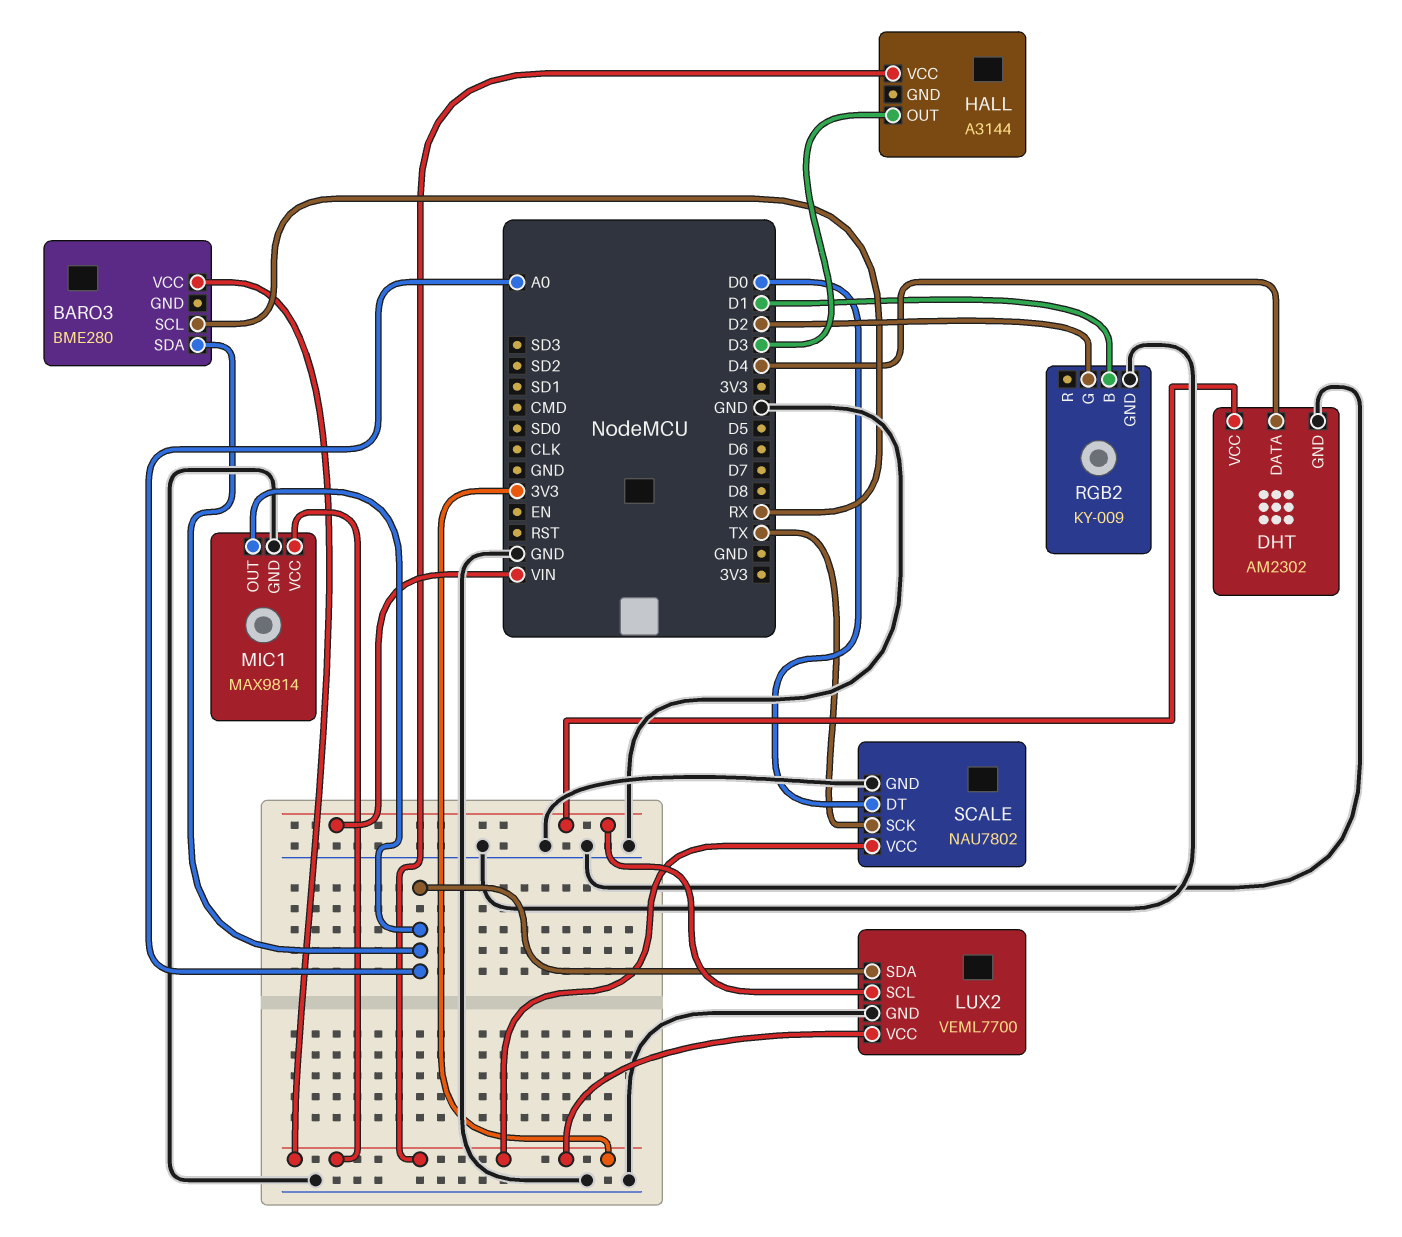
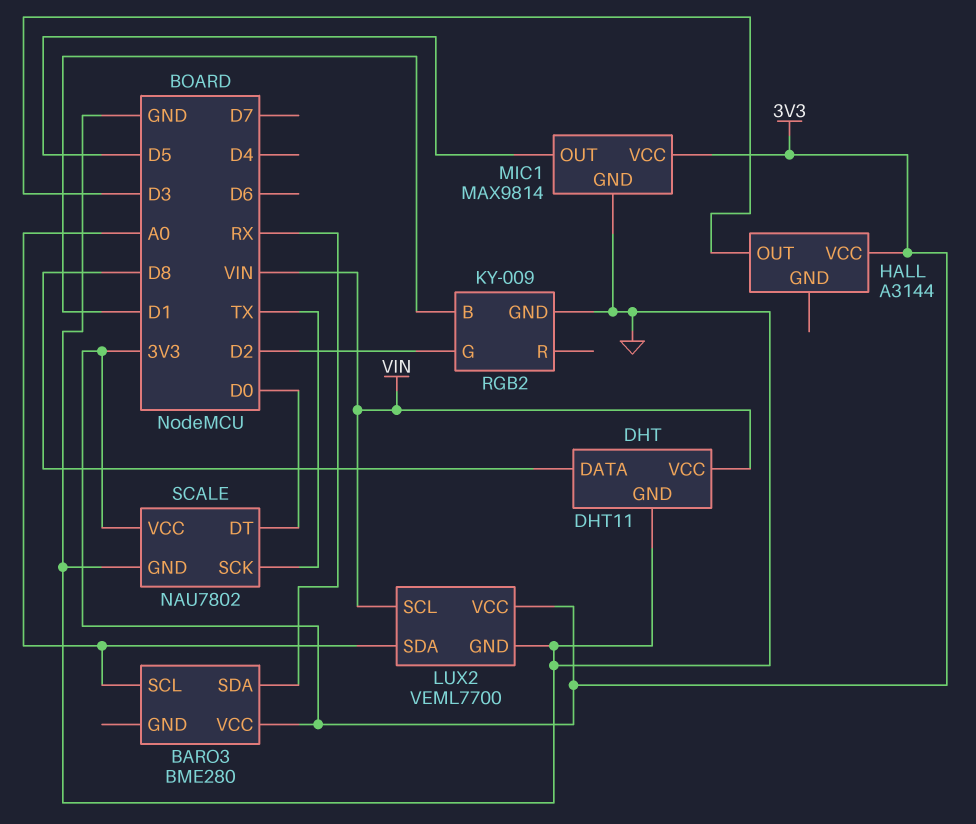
BARO3 pin SCL: RX -> A0
BARO3 pin SDA: A0 -> RX
DHT: AM2302 -> DHT11
DHT pin DATA: D4 -> D8
MIC1 pin OUT: A0 -> D5

